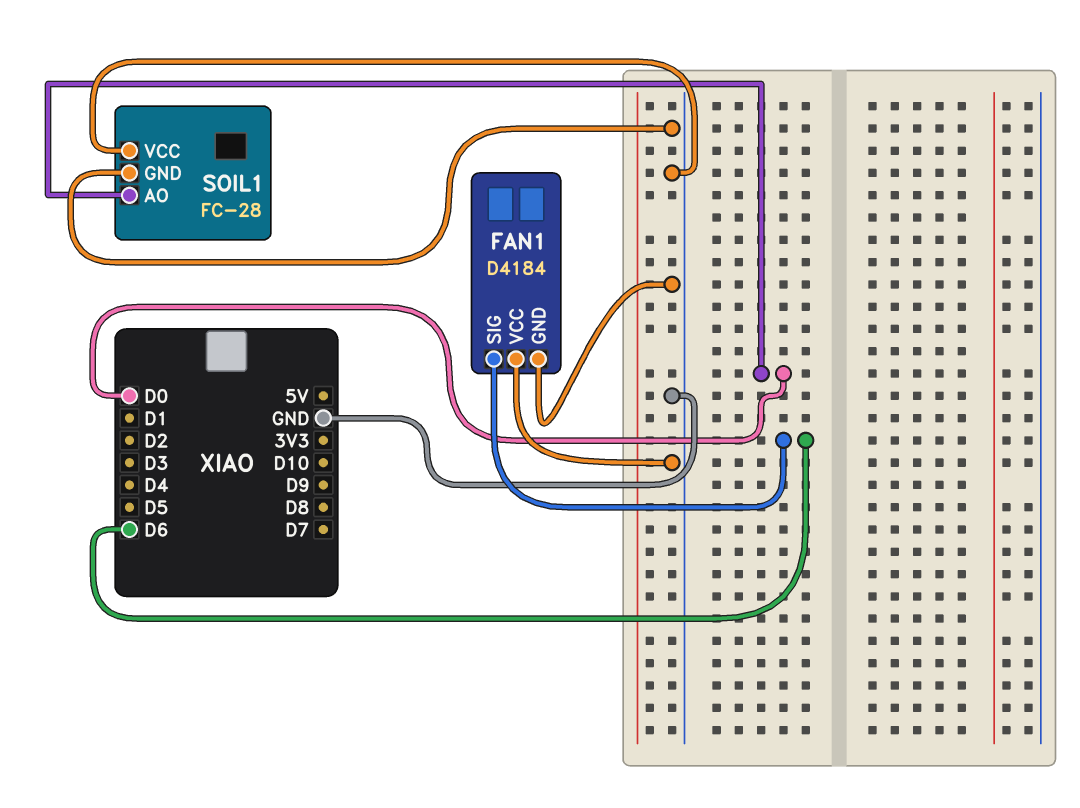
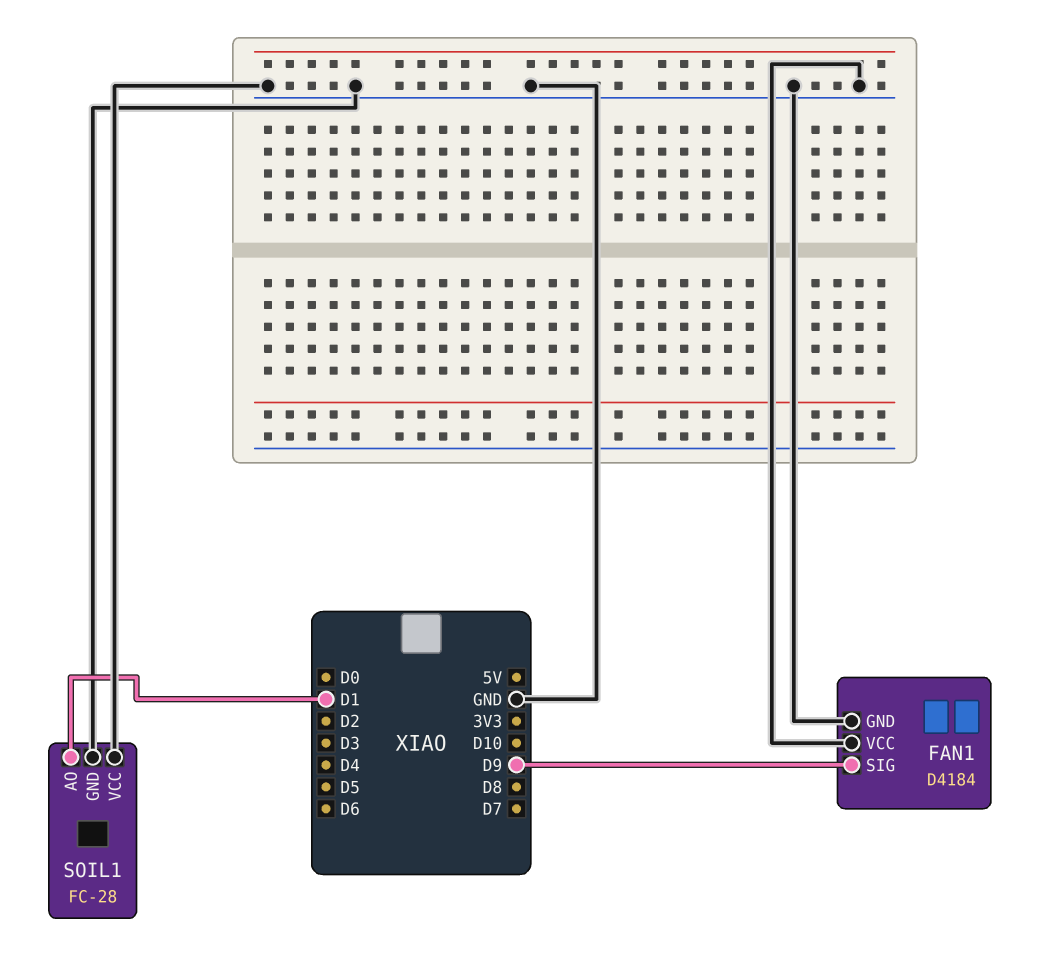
FAN1 pin SIG: D6 -> D9
SOIL1 pin AO: D0 -> D1

